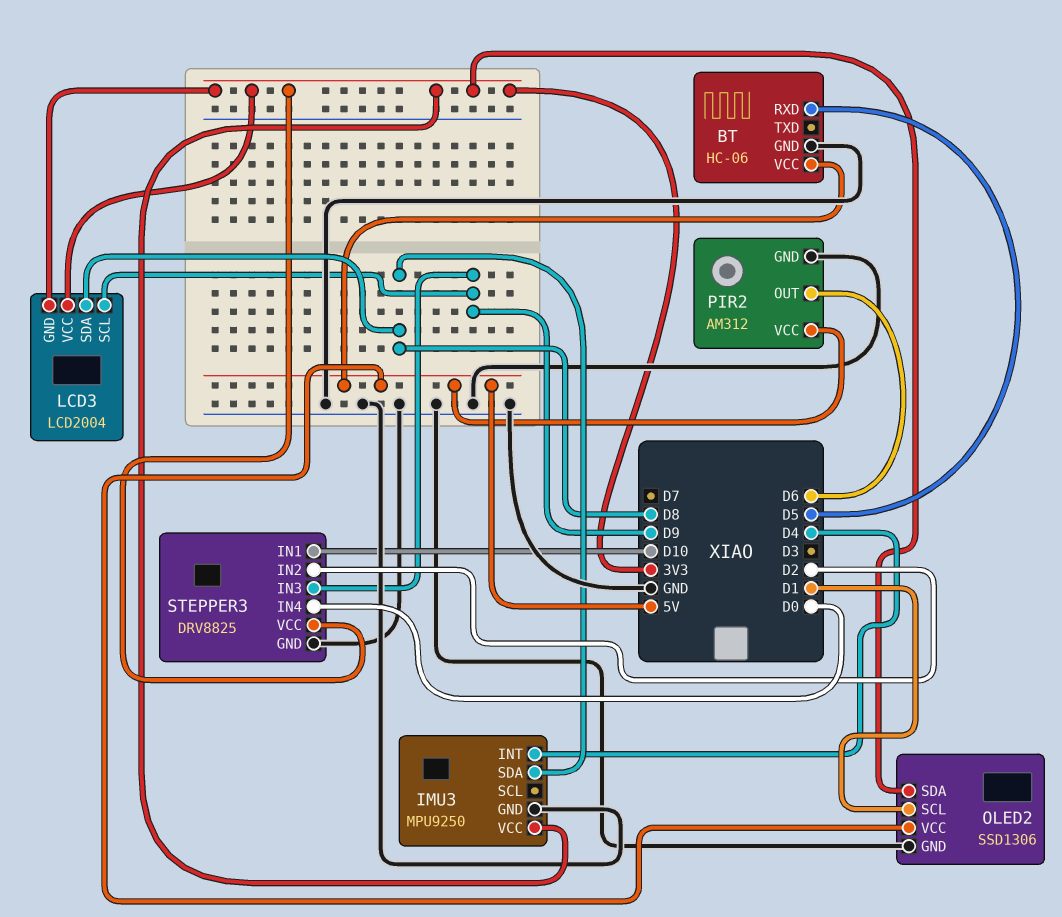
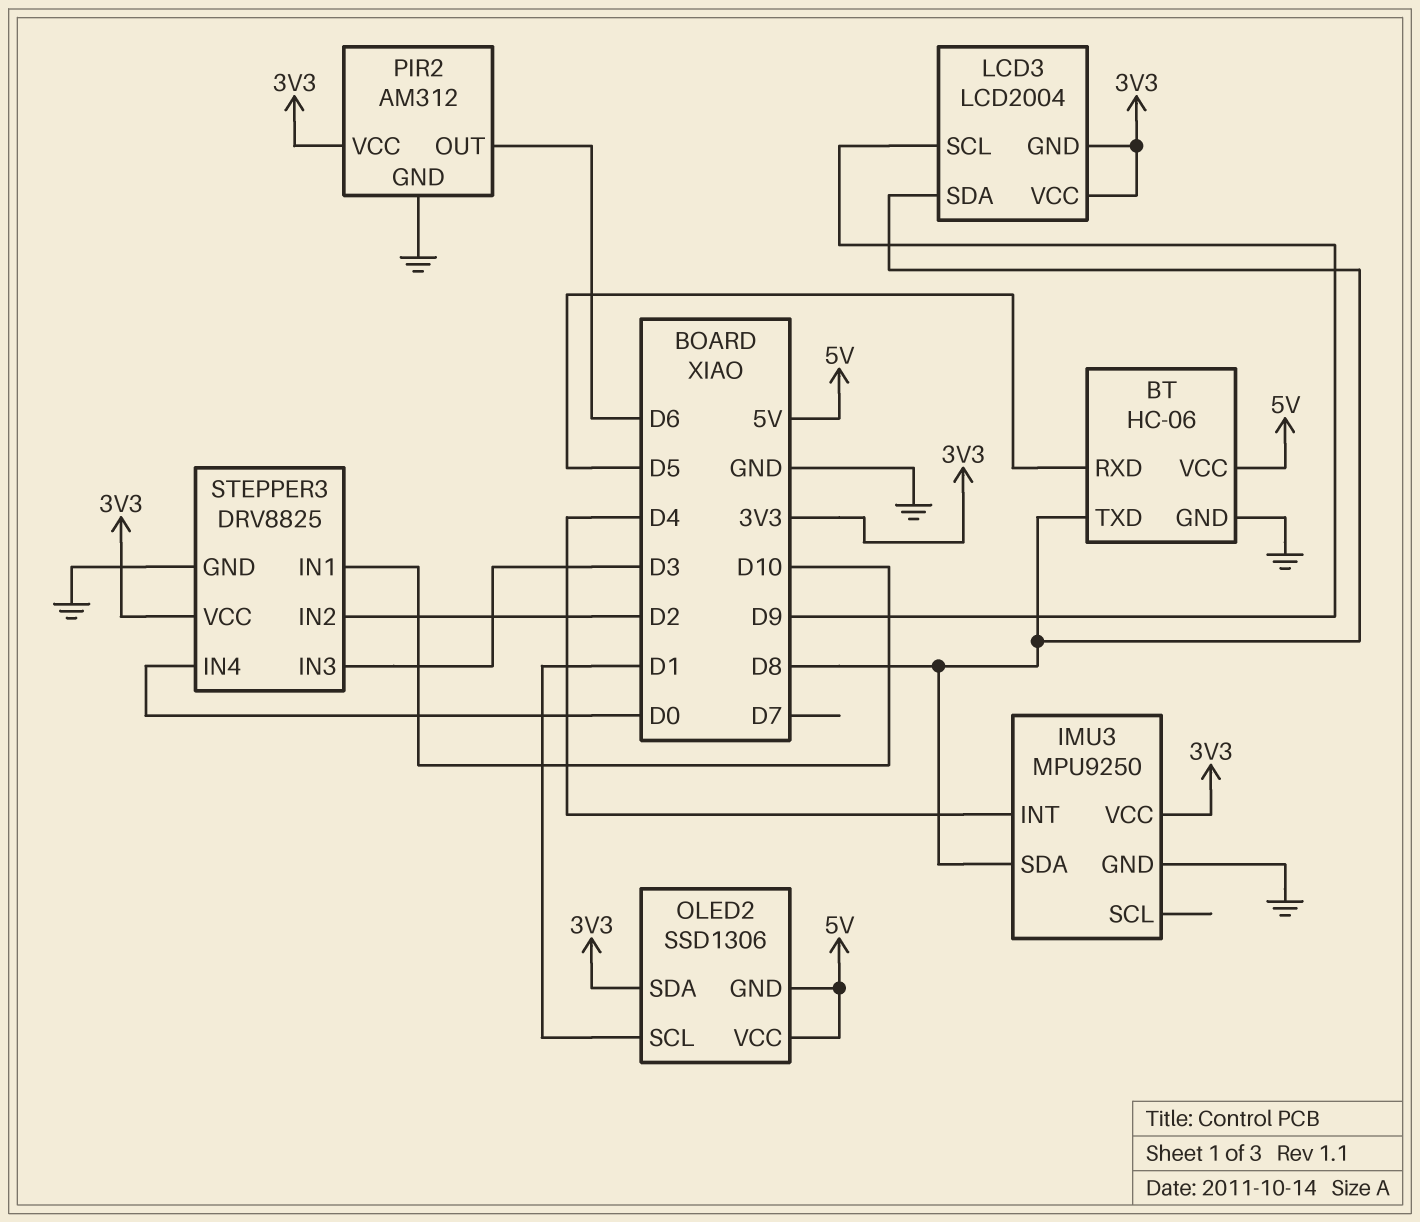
BT pin TXD: none -> D8
OLED2 pin GND: GND -> 5V
PIR2 pin VCC: 5V -> 3V3
STEPPER3 pin IN3: D9 -> D3

